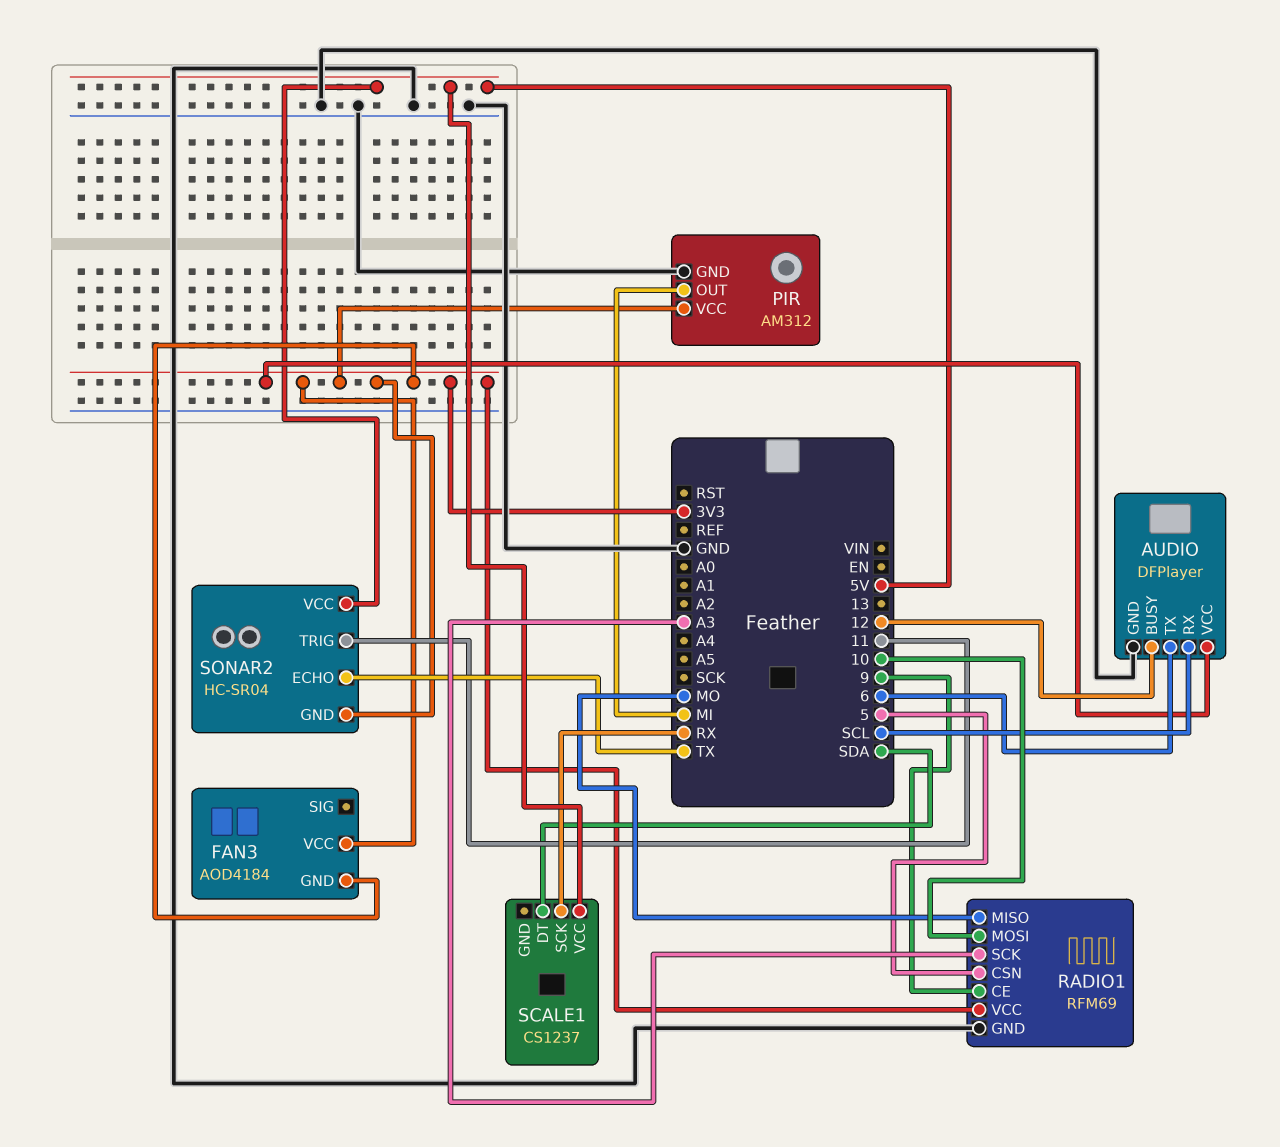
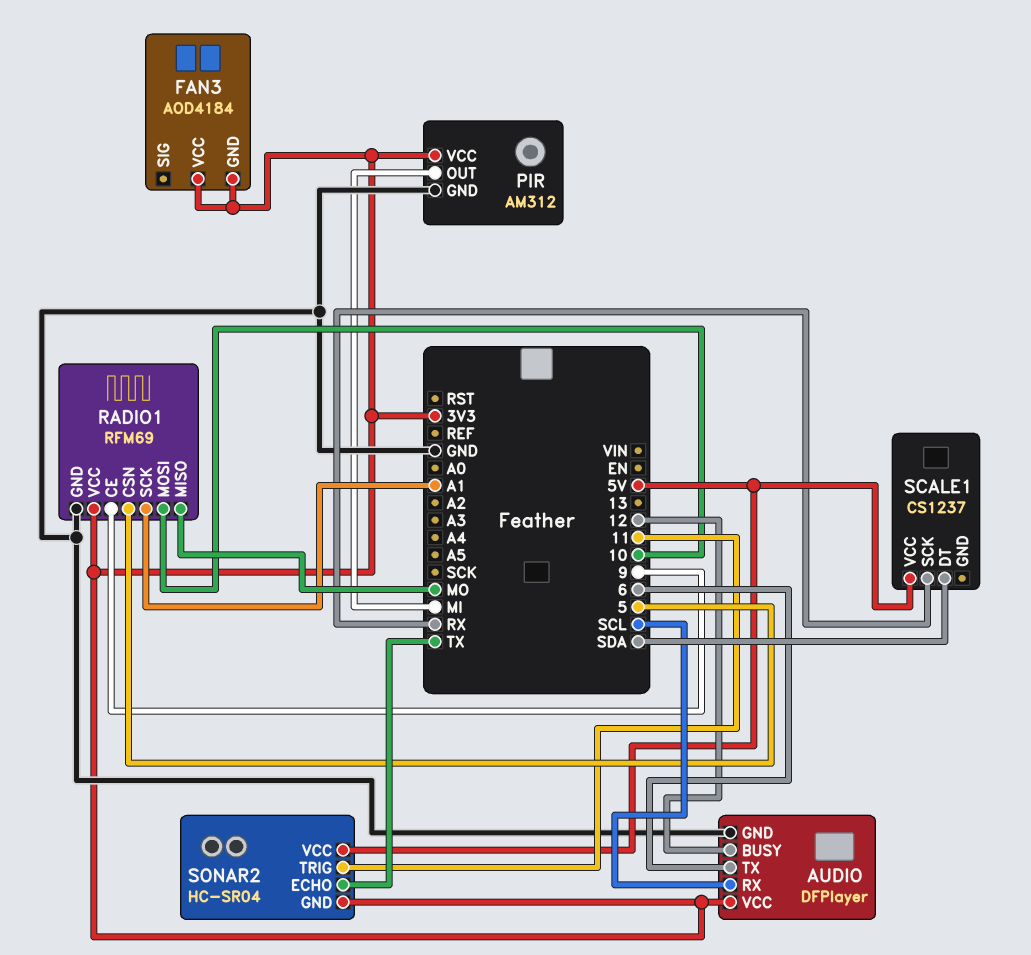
RADIO1 pin SCK: A3 -> A1

